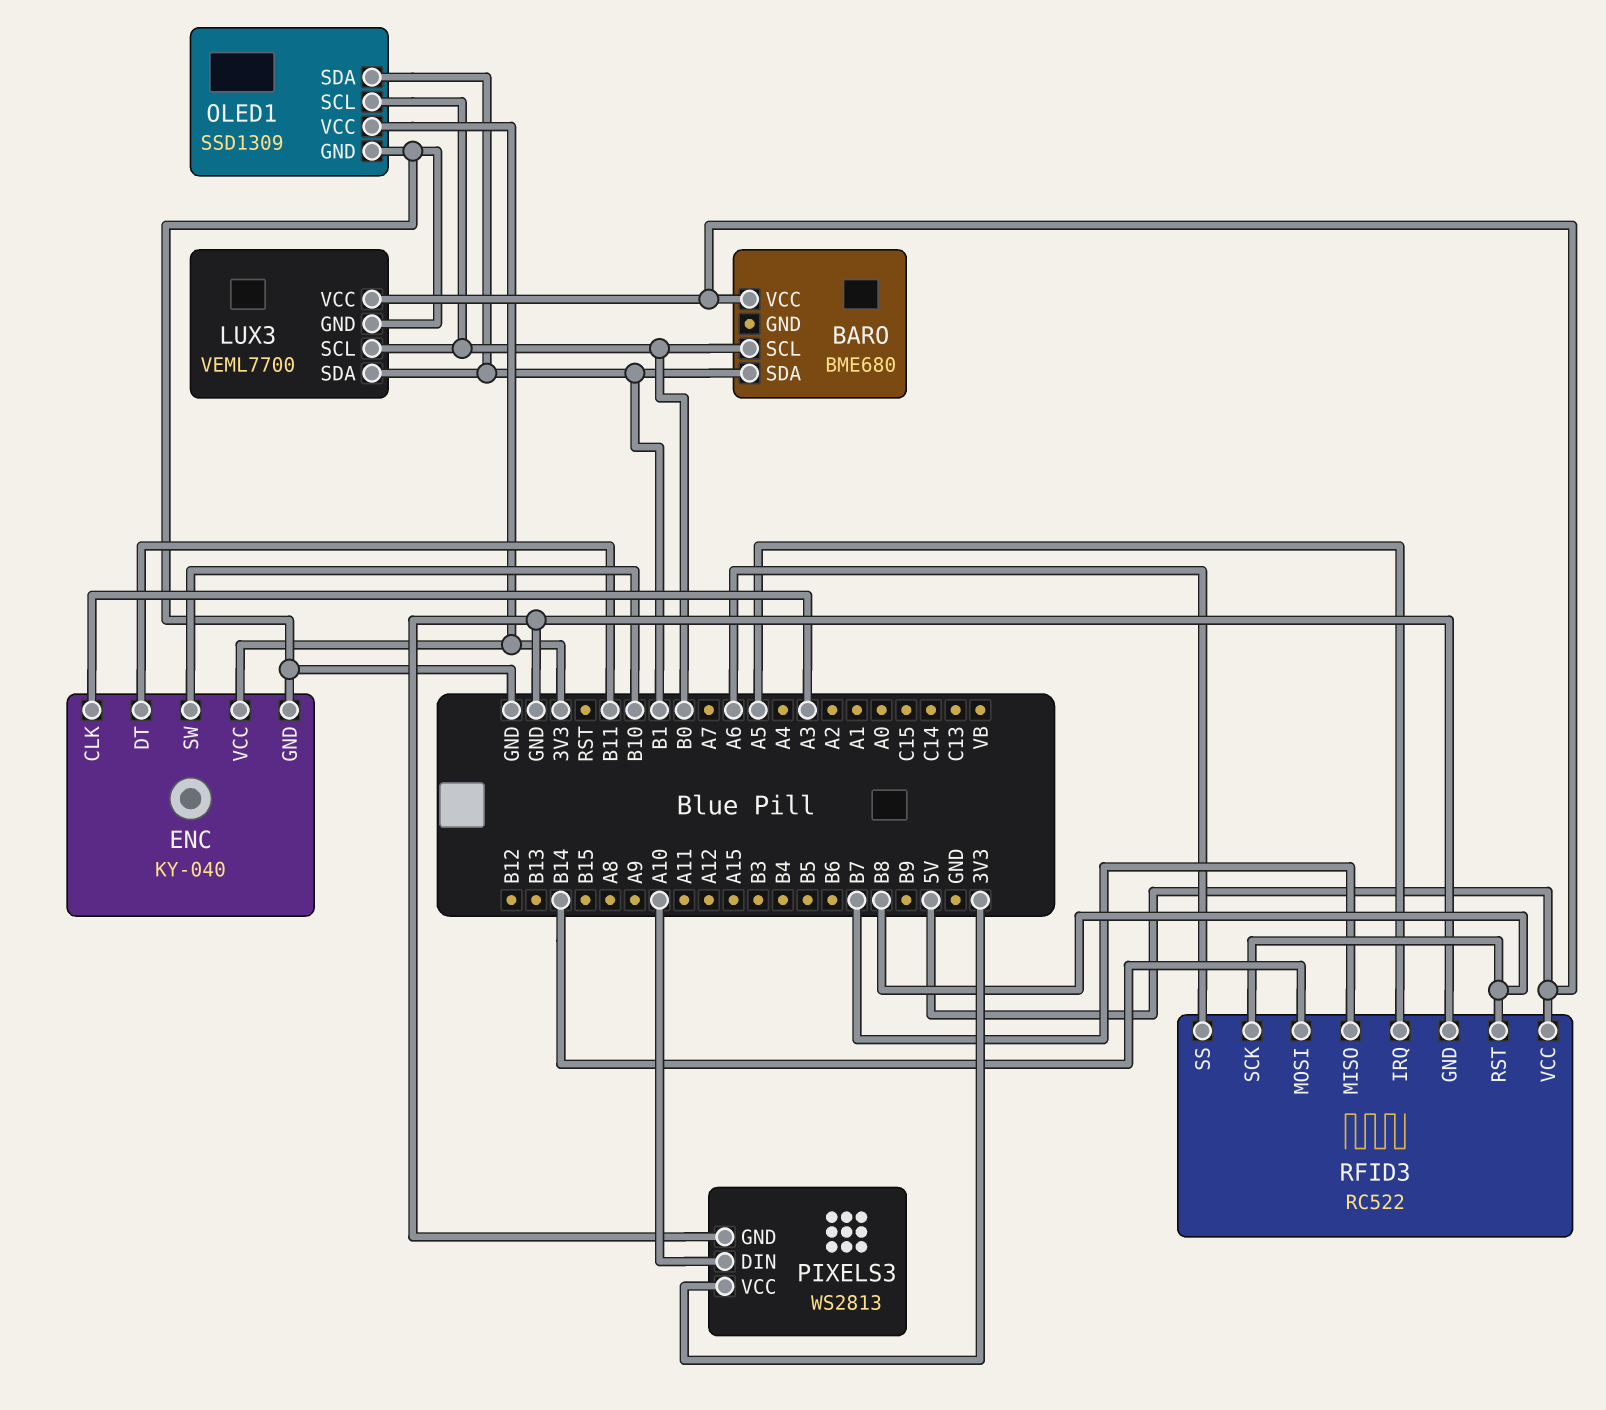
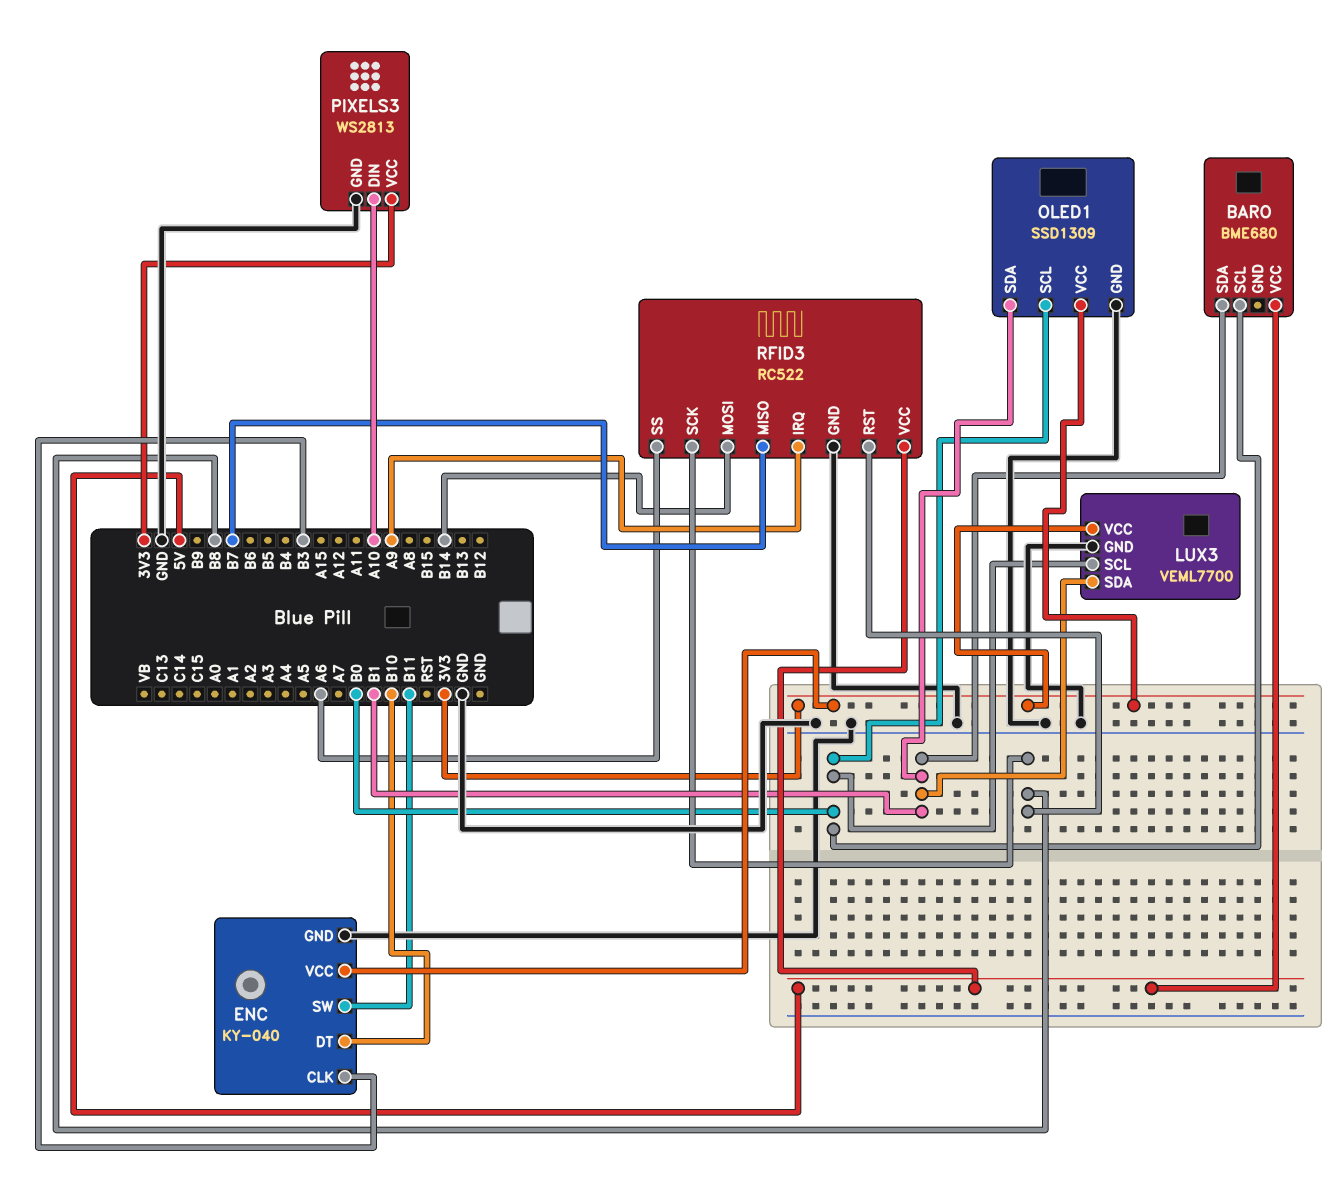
ENC pin CLK: A3 -> B3
ENC pin DT: B11 -> B10
ENC pin SW: B10 -> B11
LUX3 pin VCC: 5V -> 3V3
RFID3 pin IRQ: A5 -> A9

